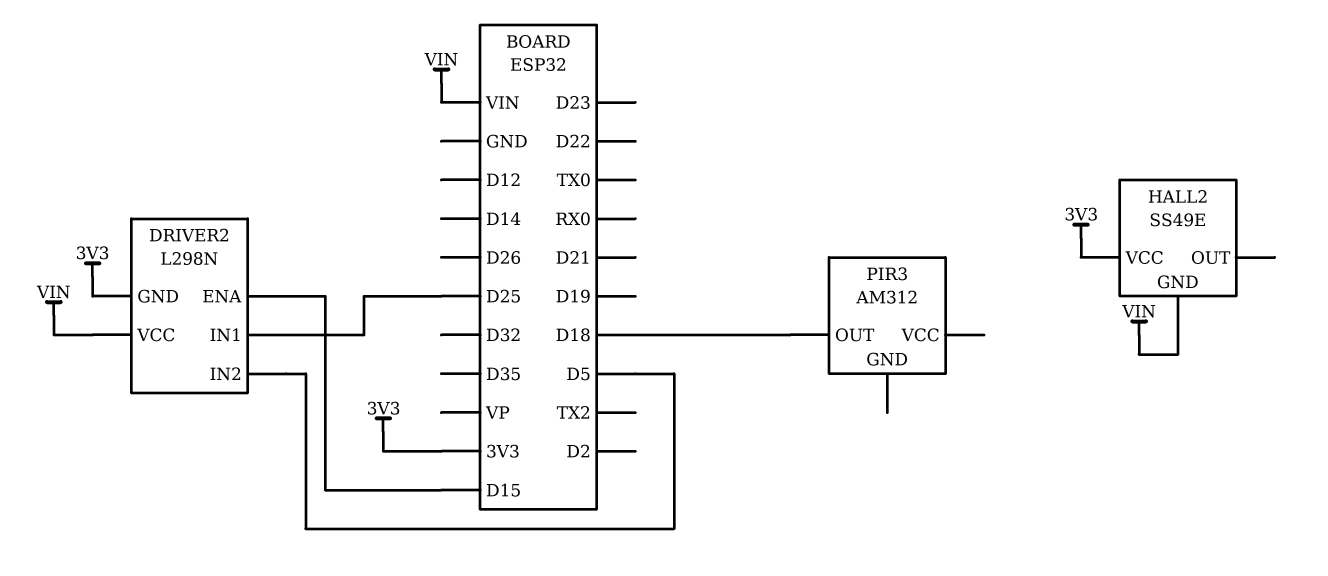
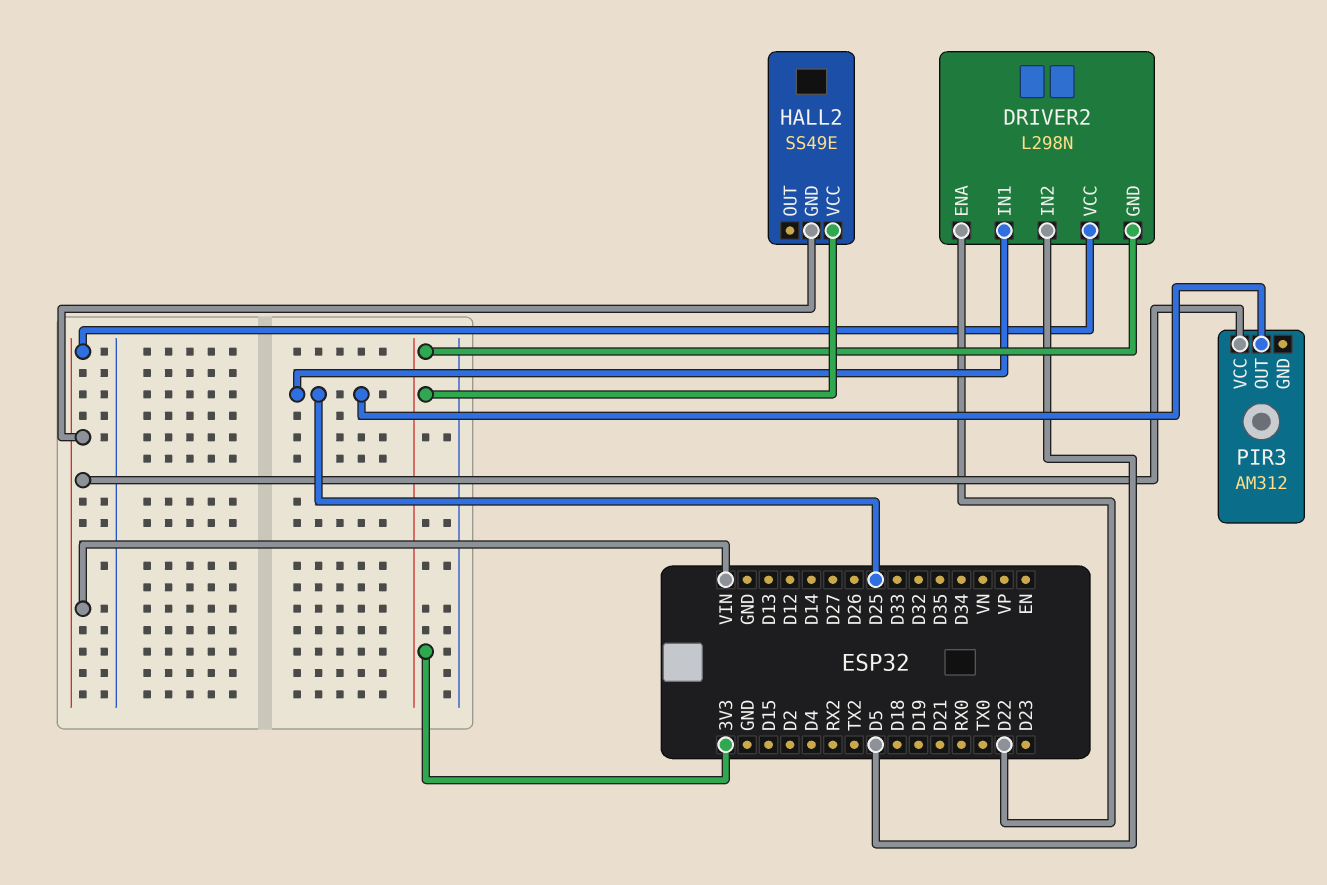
DRIVER2 pin ENA: D15 -> D22
PIR3 pin OUT: D18 -> D25
PIR3 pin VCC: none -> VIN

